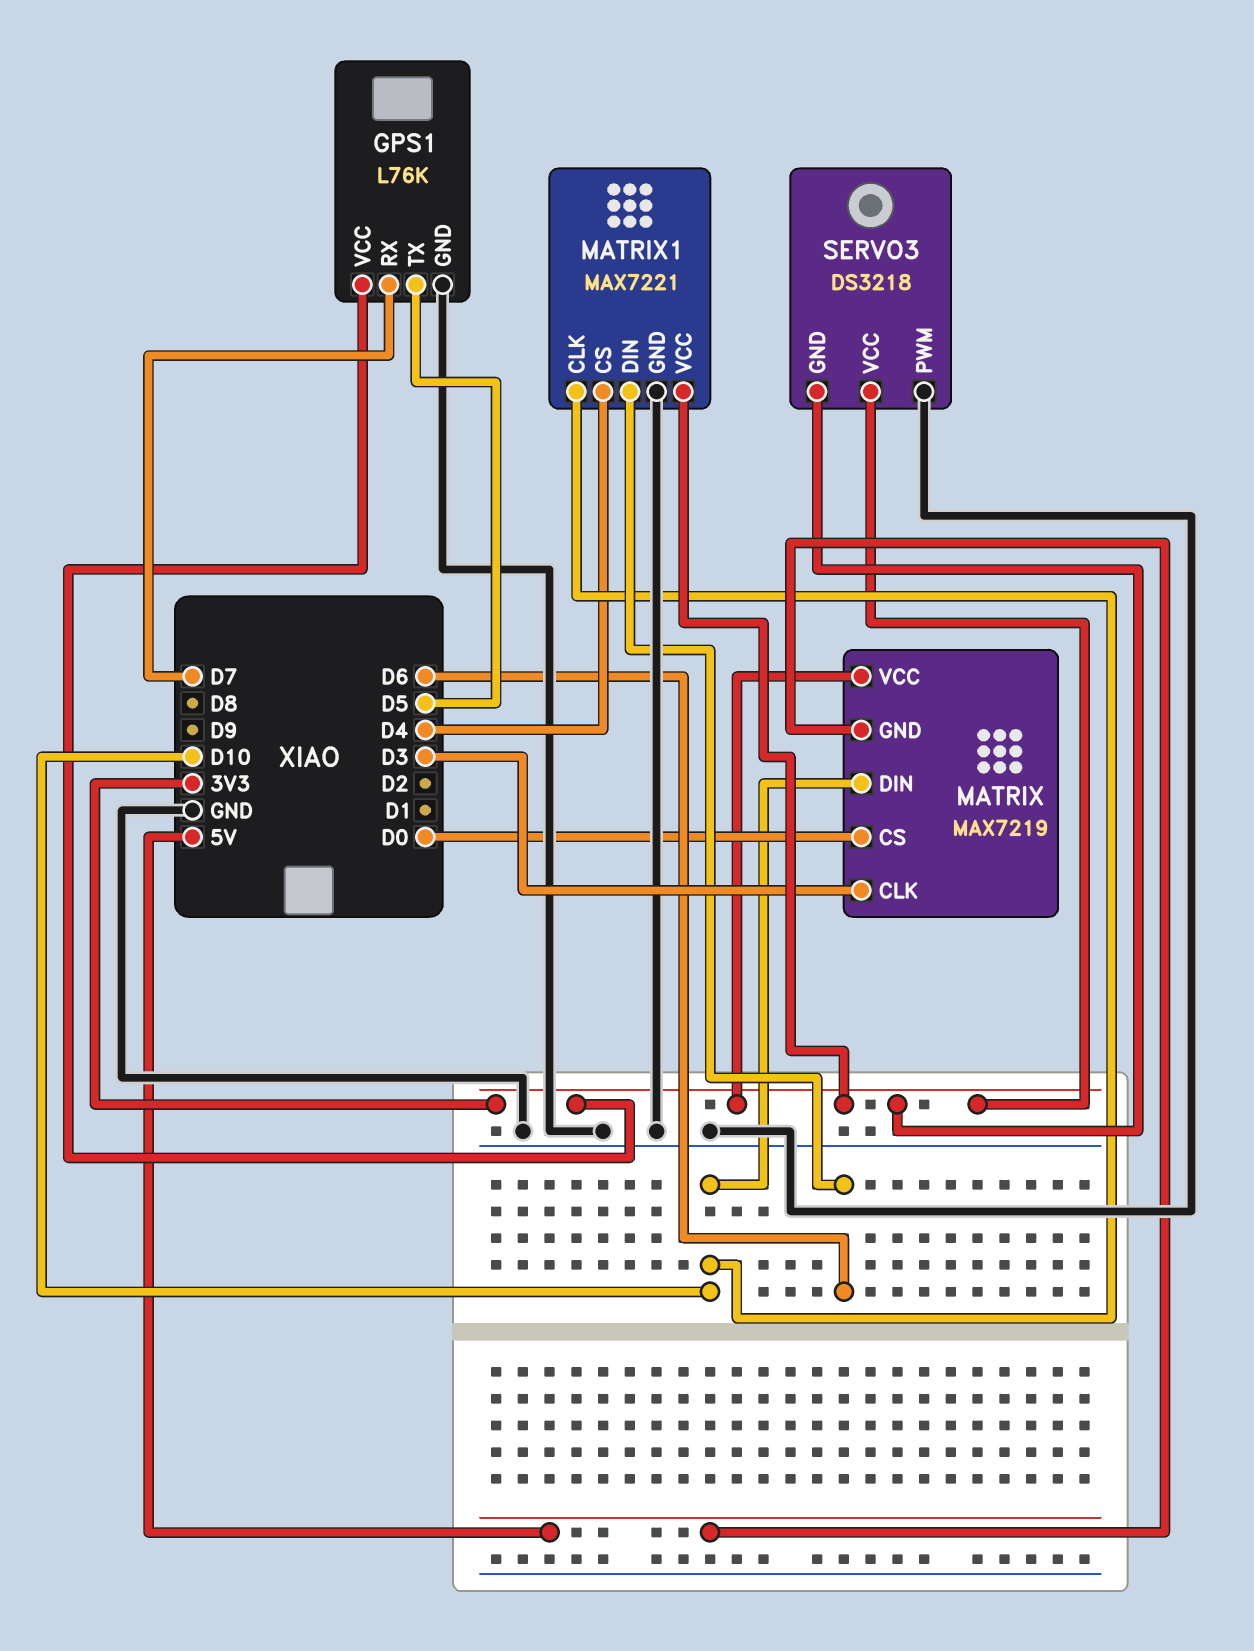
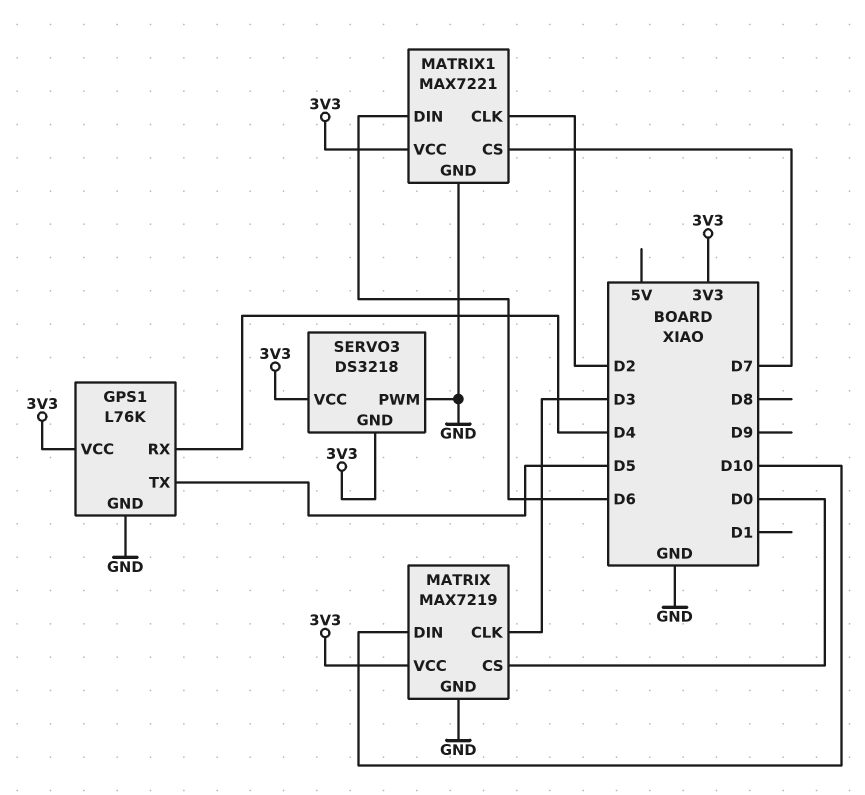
GPS1 pin RX: D7 -> D4
MATRIX pin GND: 5V -> GND
MATRIX1 pin CLK: D10 -> D2
MATRIX1 pin CS: D4 -> D7

